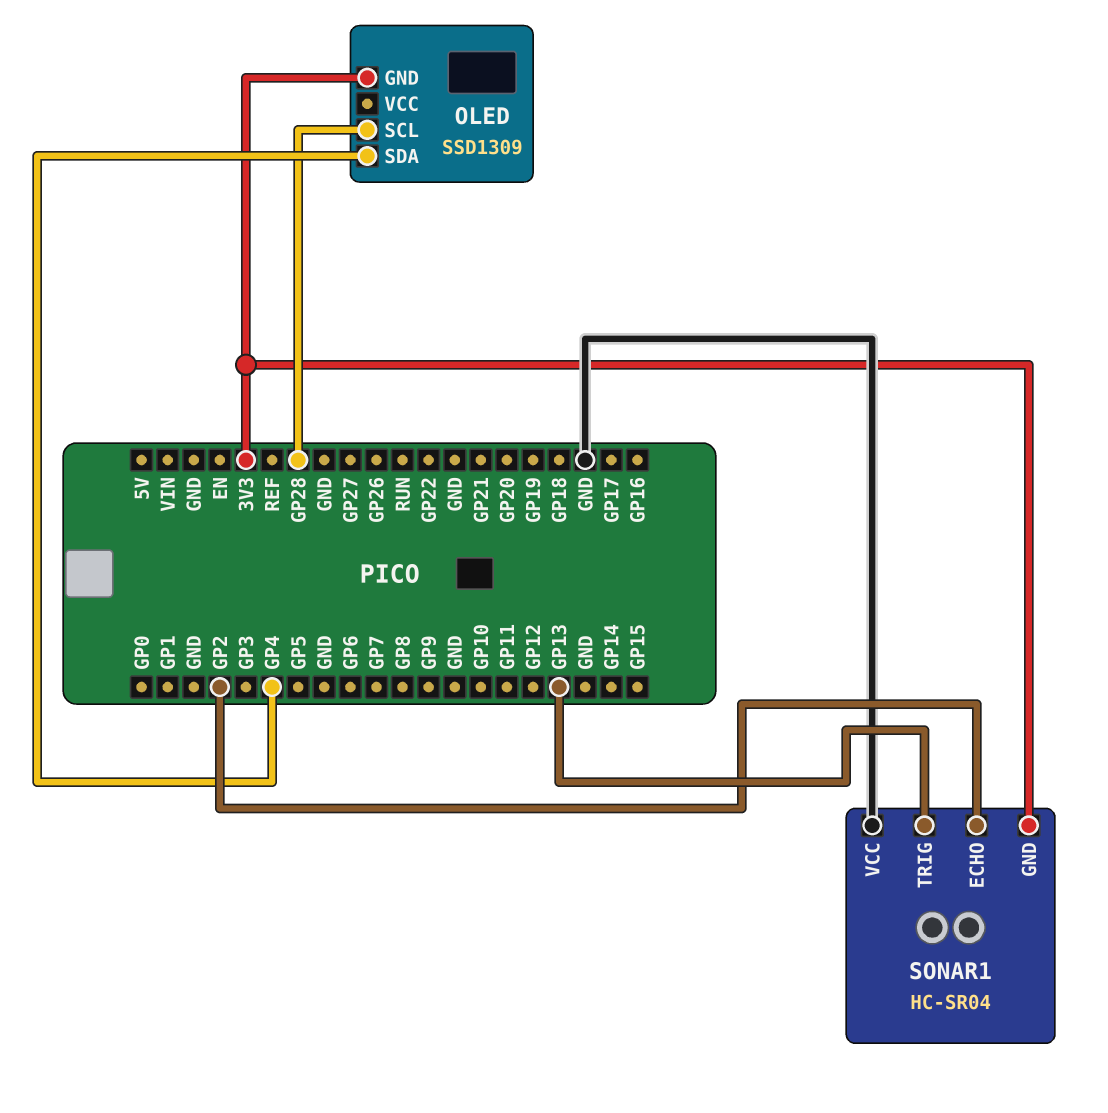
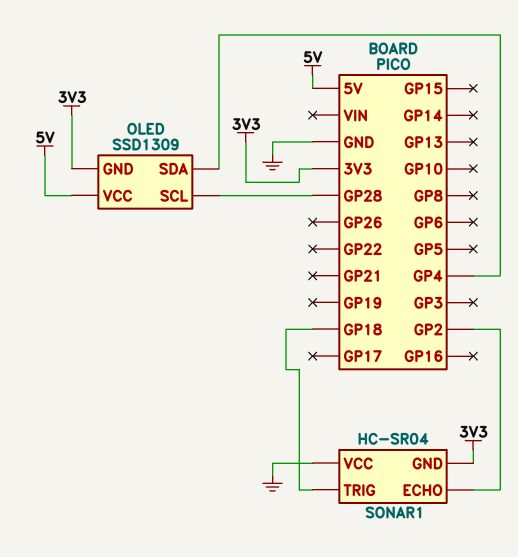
OLED pin VCC: none -> 5V
SONAR1 pin TRIG: GP13 -> GP18

